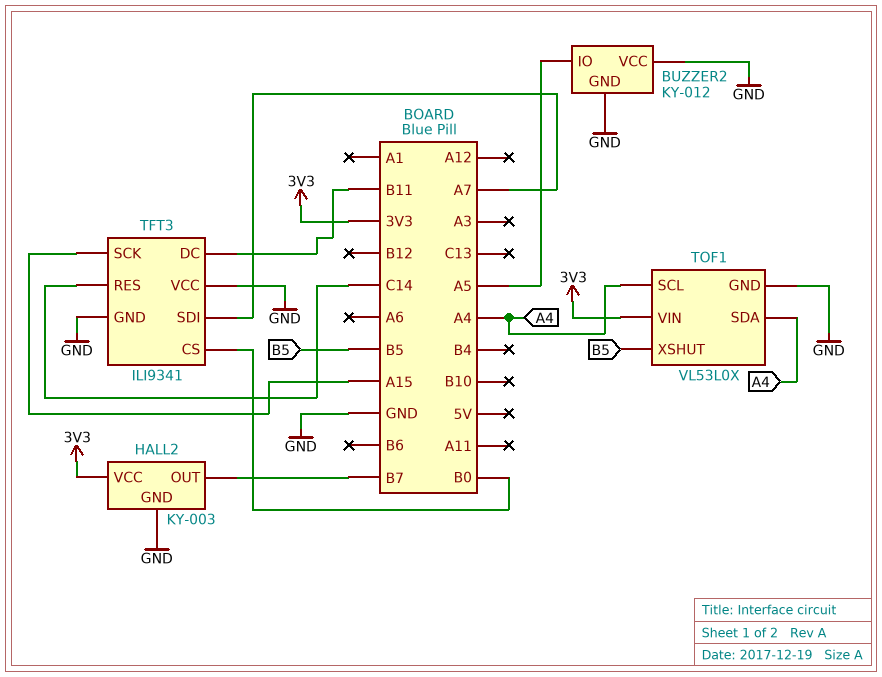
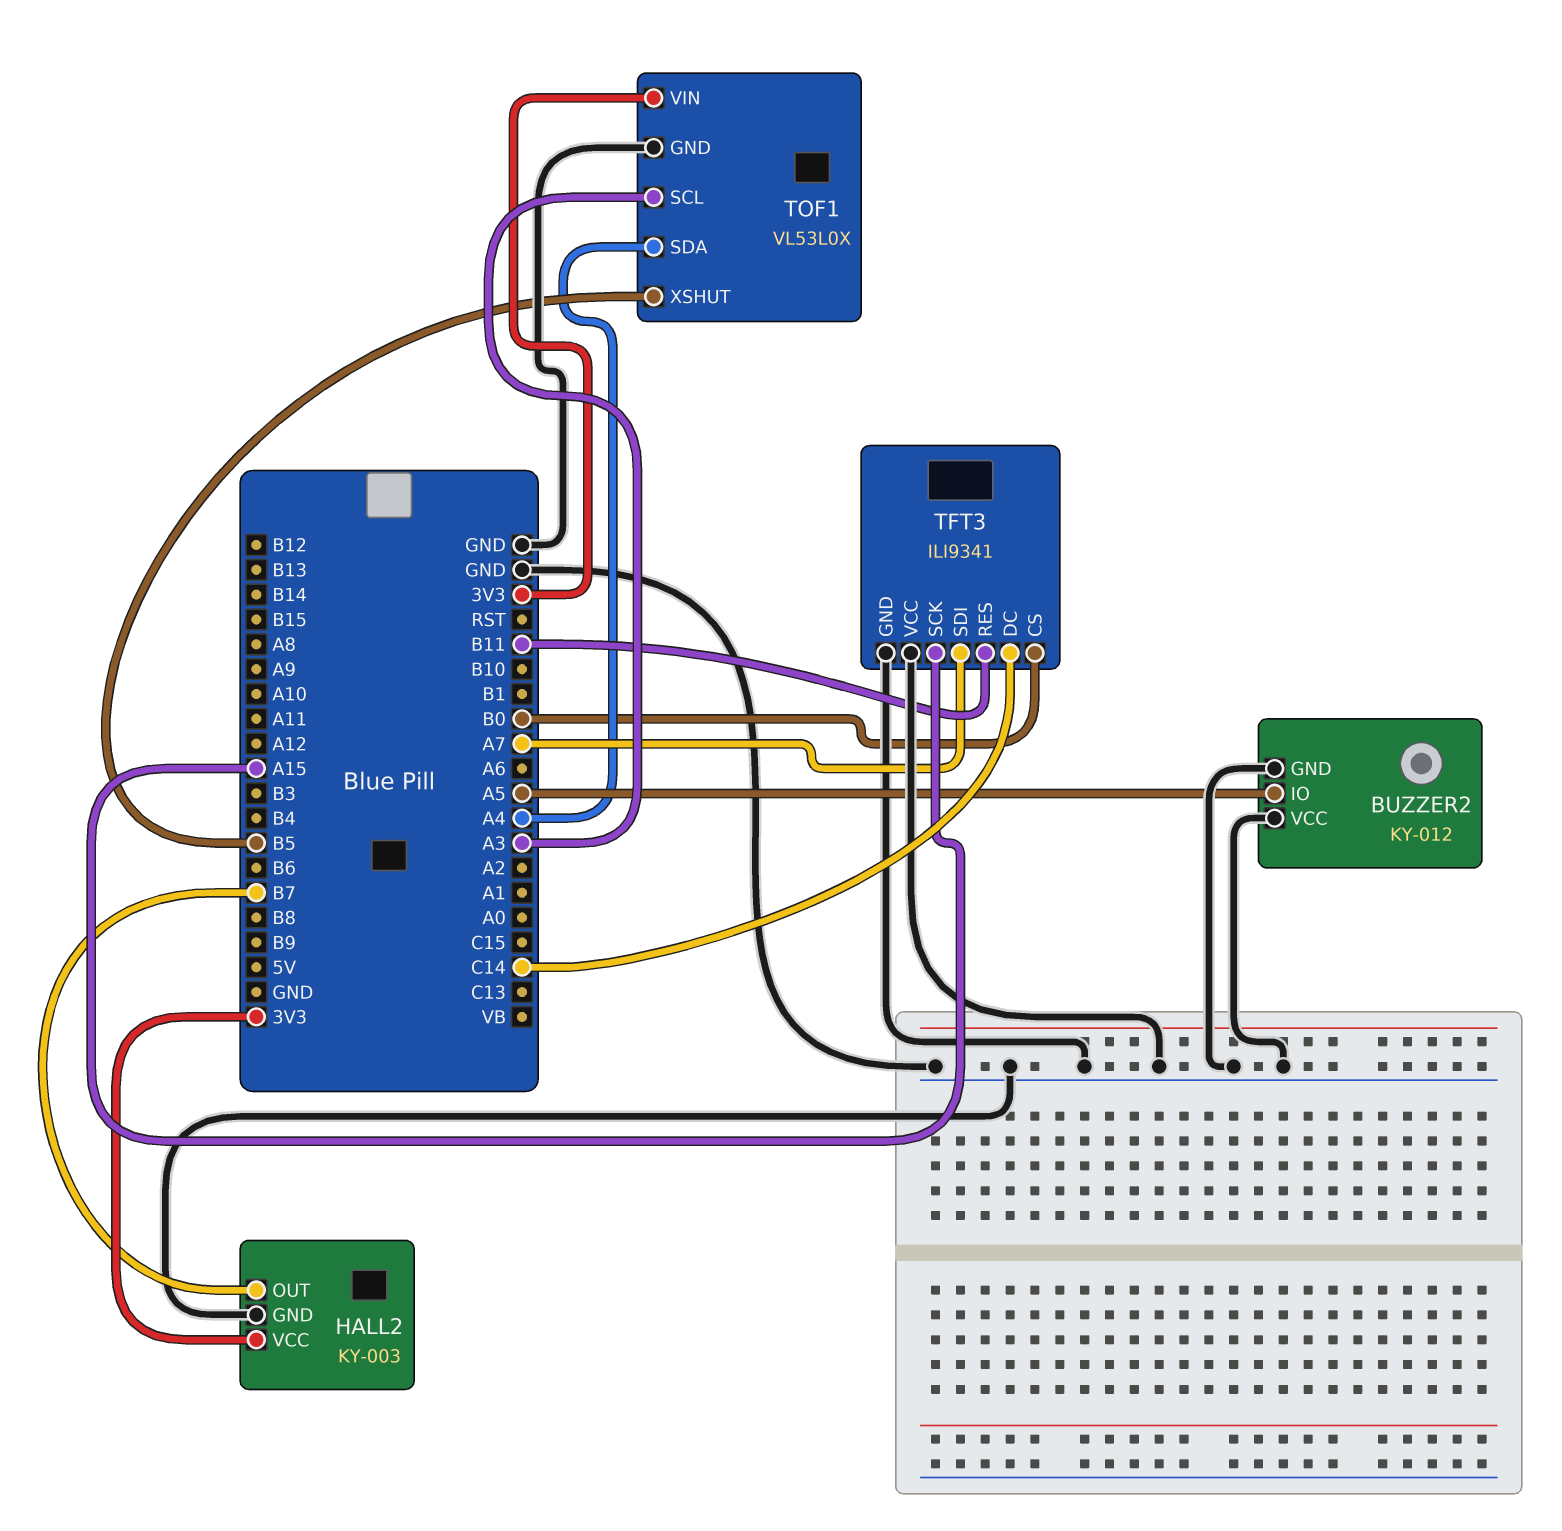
TFT3 pin DC: B11 -> C14
TFT3 pin RES: C14 -> B11
TOF1 pin SCL: A4 -> A3

